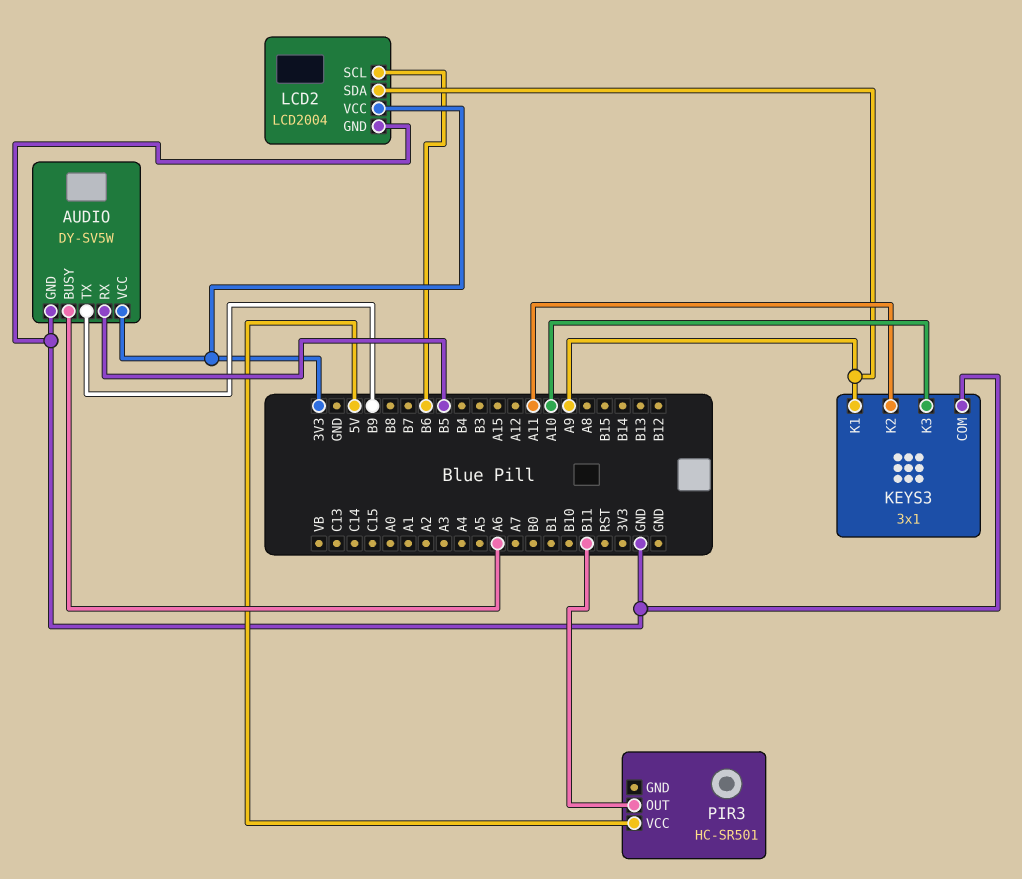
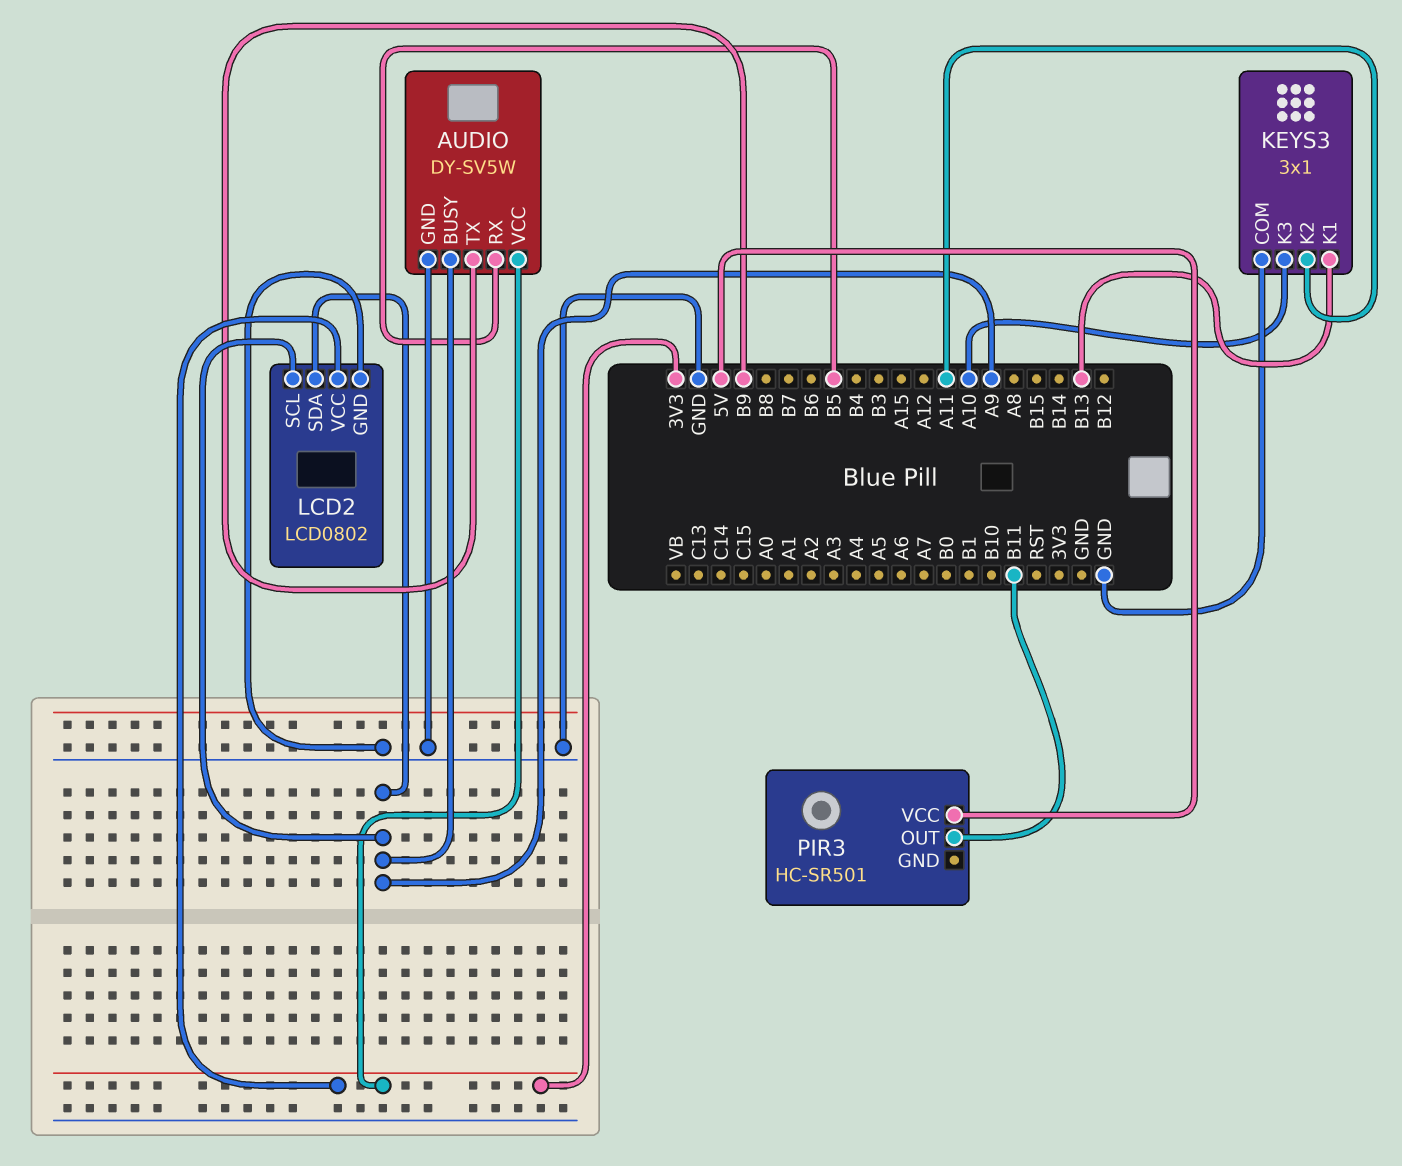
AUDIO pin BUSY: A6 -> A9
KEYS3 pin K1: A9 -> B13
LCD2: LCD2004 -> LCD0802
LCD2 pin SCL: B6 -> A9

